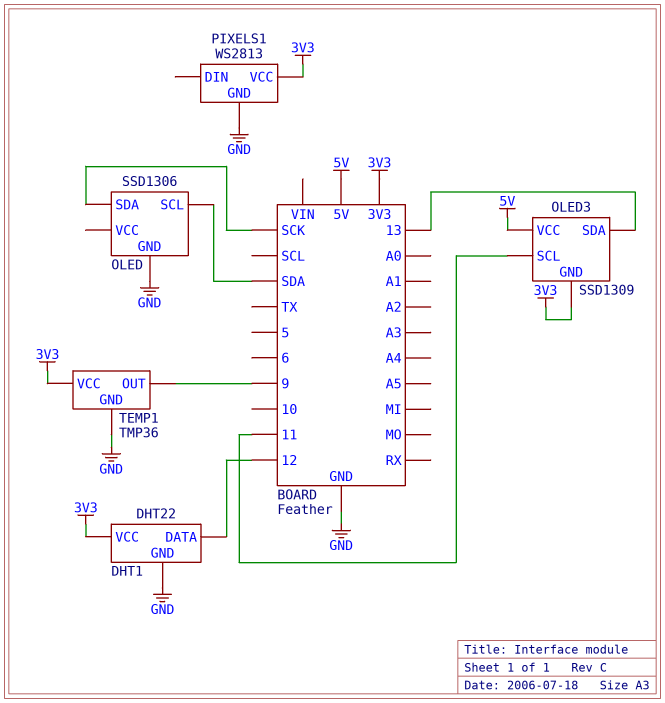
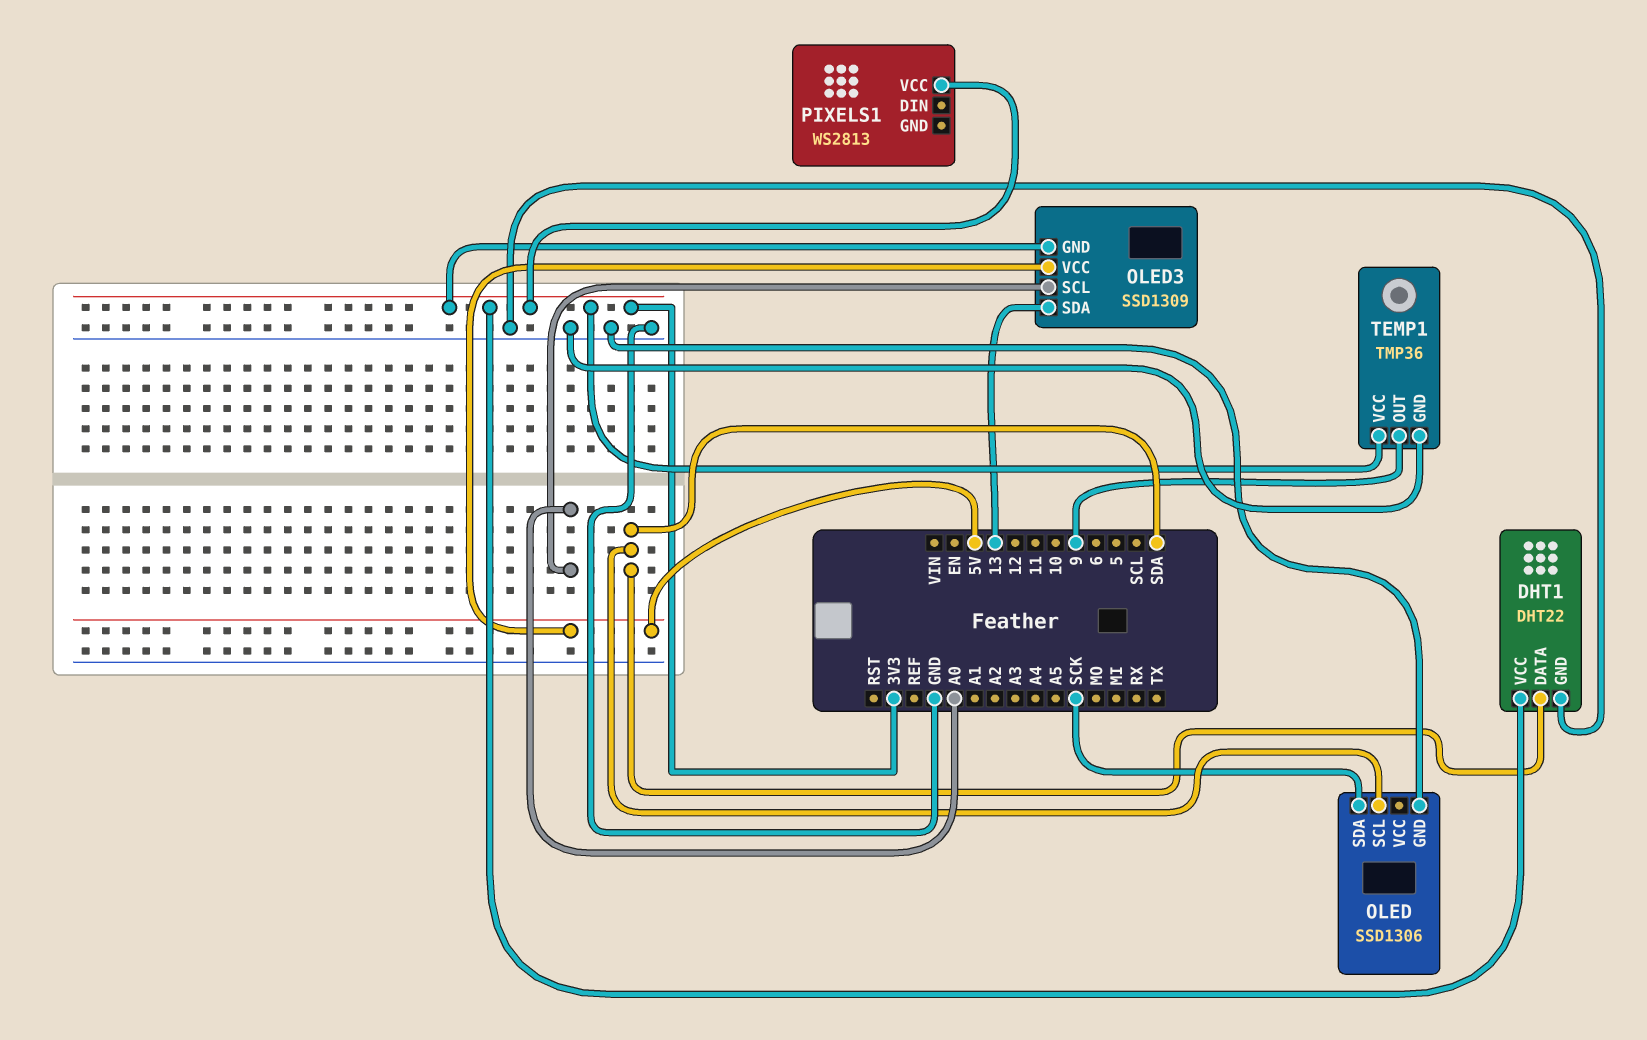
DHT1 pin DATA: 12 -> SDA
OLED3 pin SCL: 11 -> A0
PIXELS1 pin GND: GND -> none

